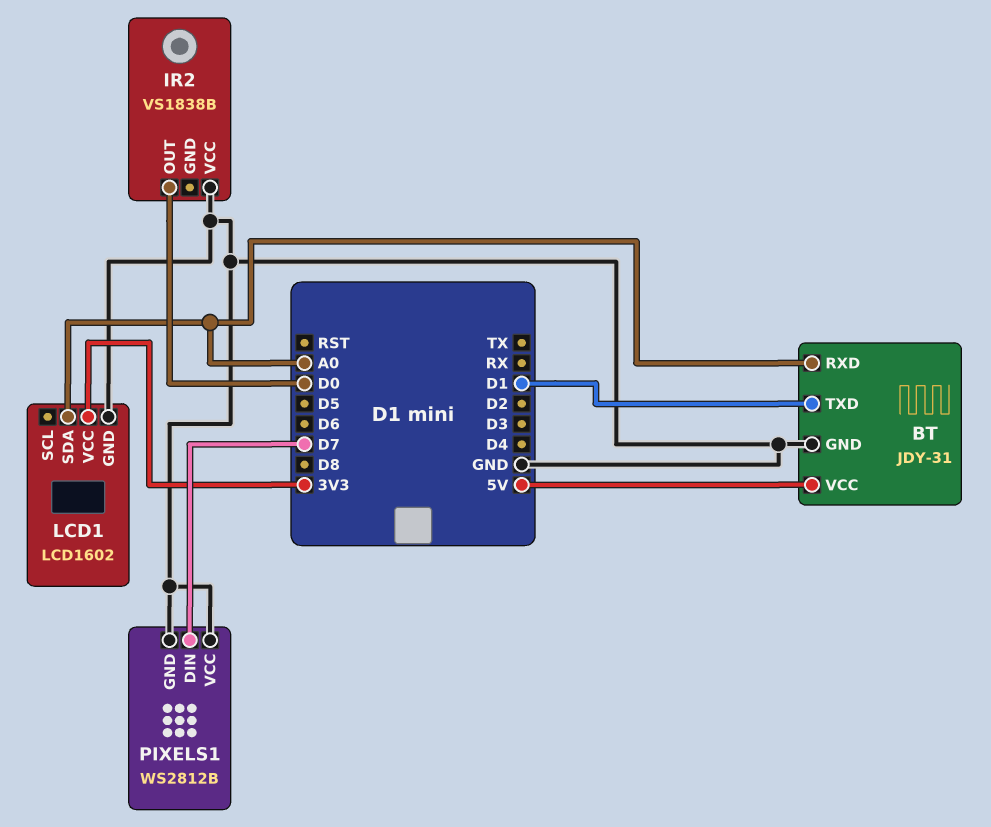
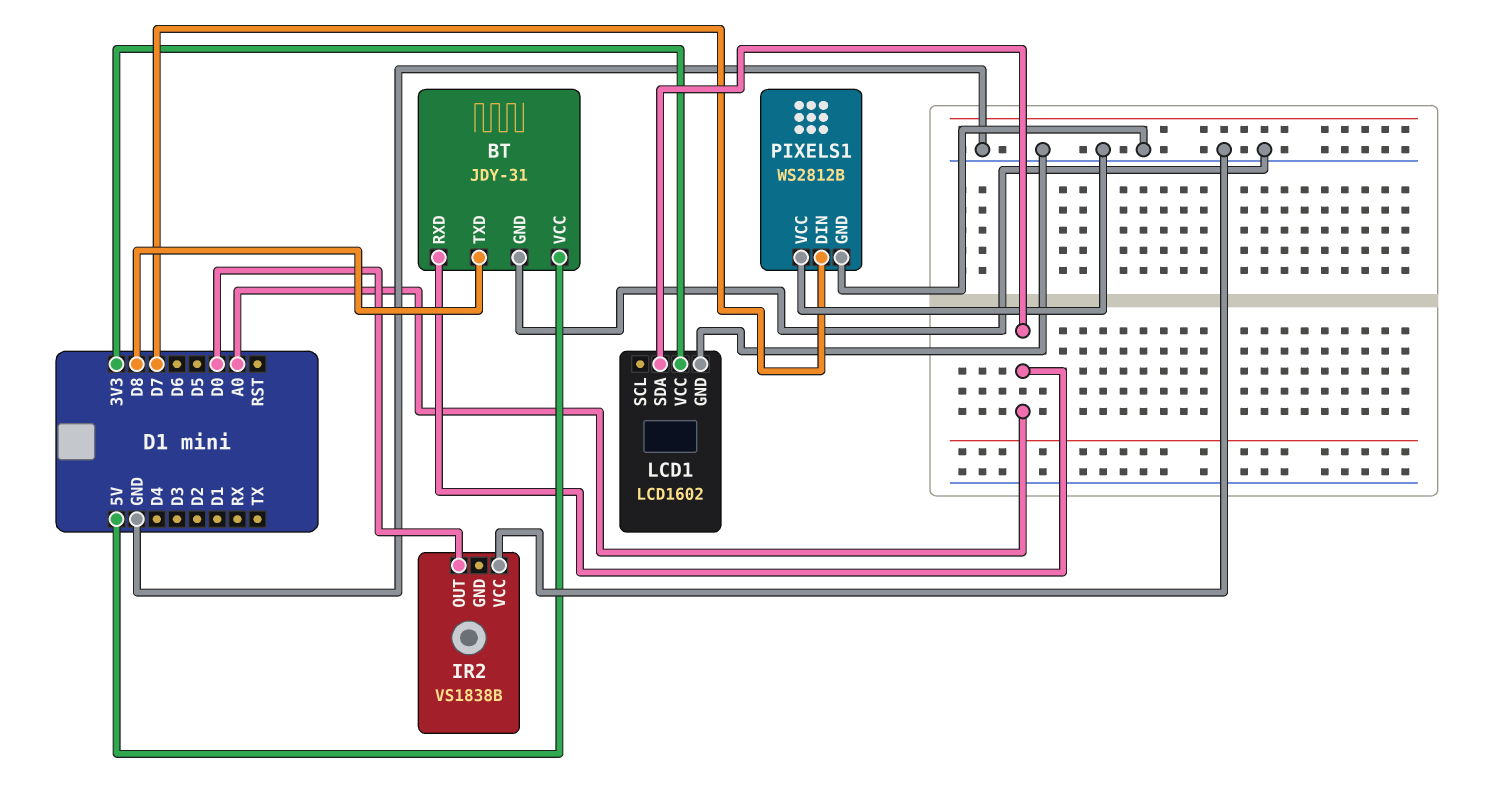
BT pin TXD: D1 -> D8

